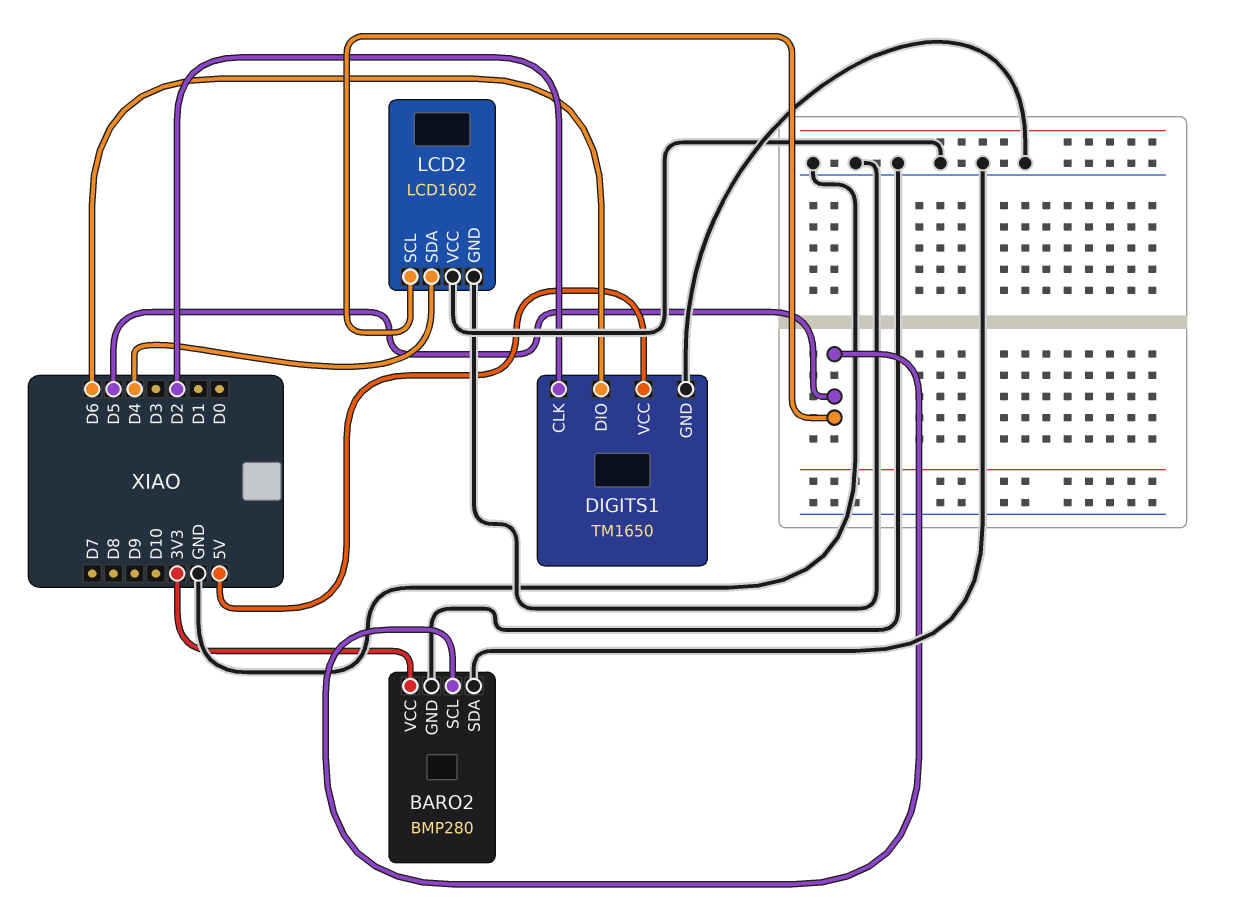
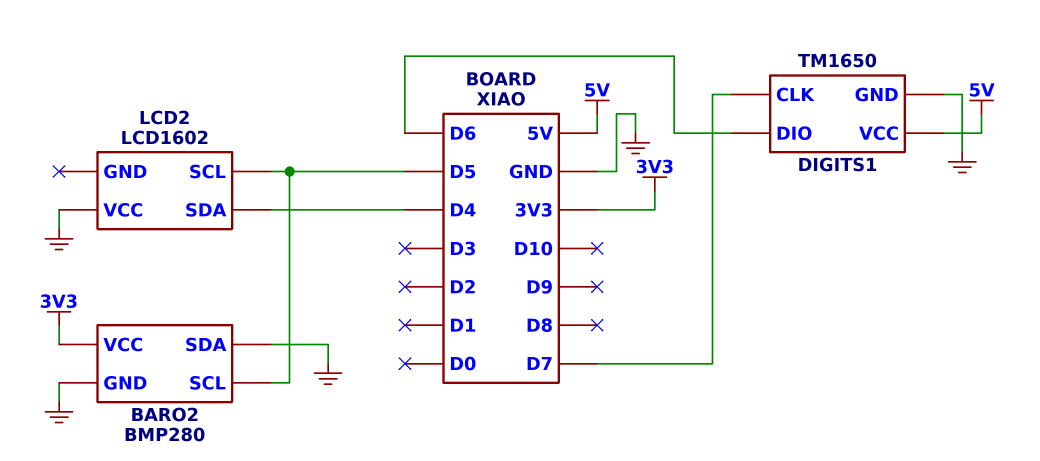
DIGITS1 pin CLK: D2 -> D7
LCD2 pin GND: GND -> none

